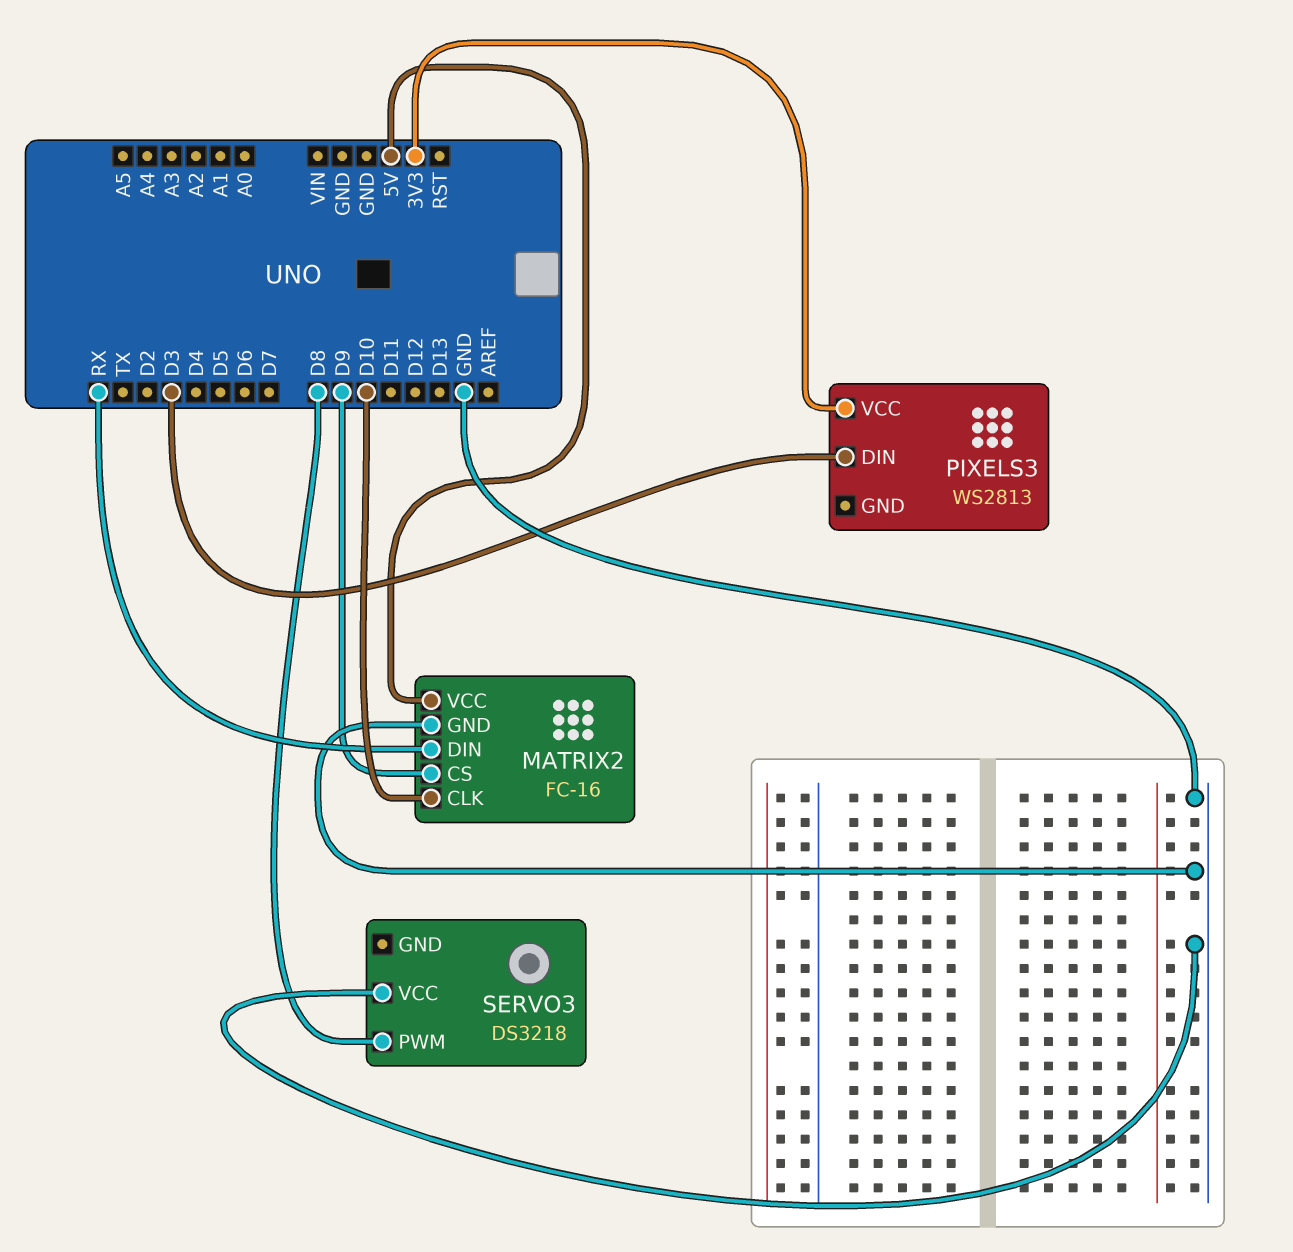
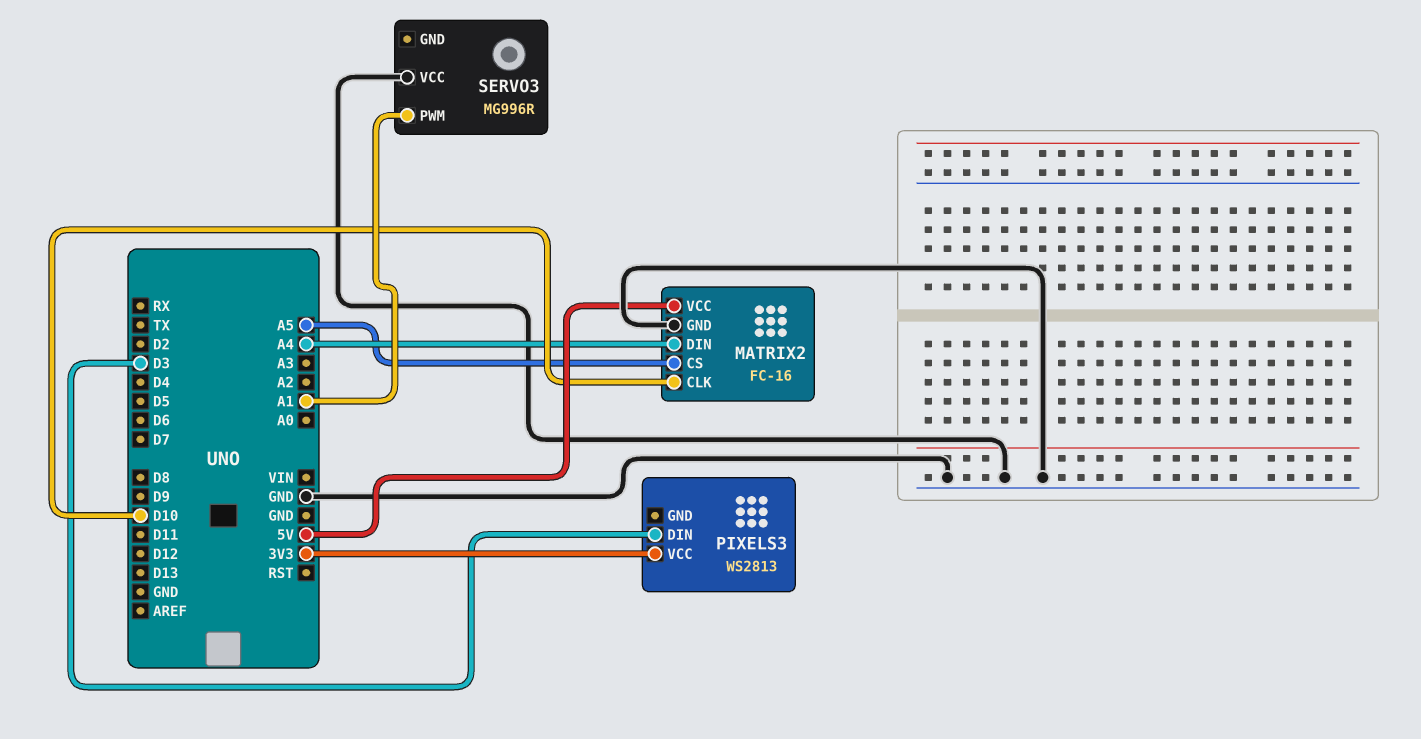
MATRIX2 pin CS: D9 -> A5
MATRIX2 pin DIN: RX -> A4
SERVO3: DS3218 -> MG996R
SERVO3 pin PWM: D8 -> A1

